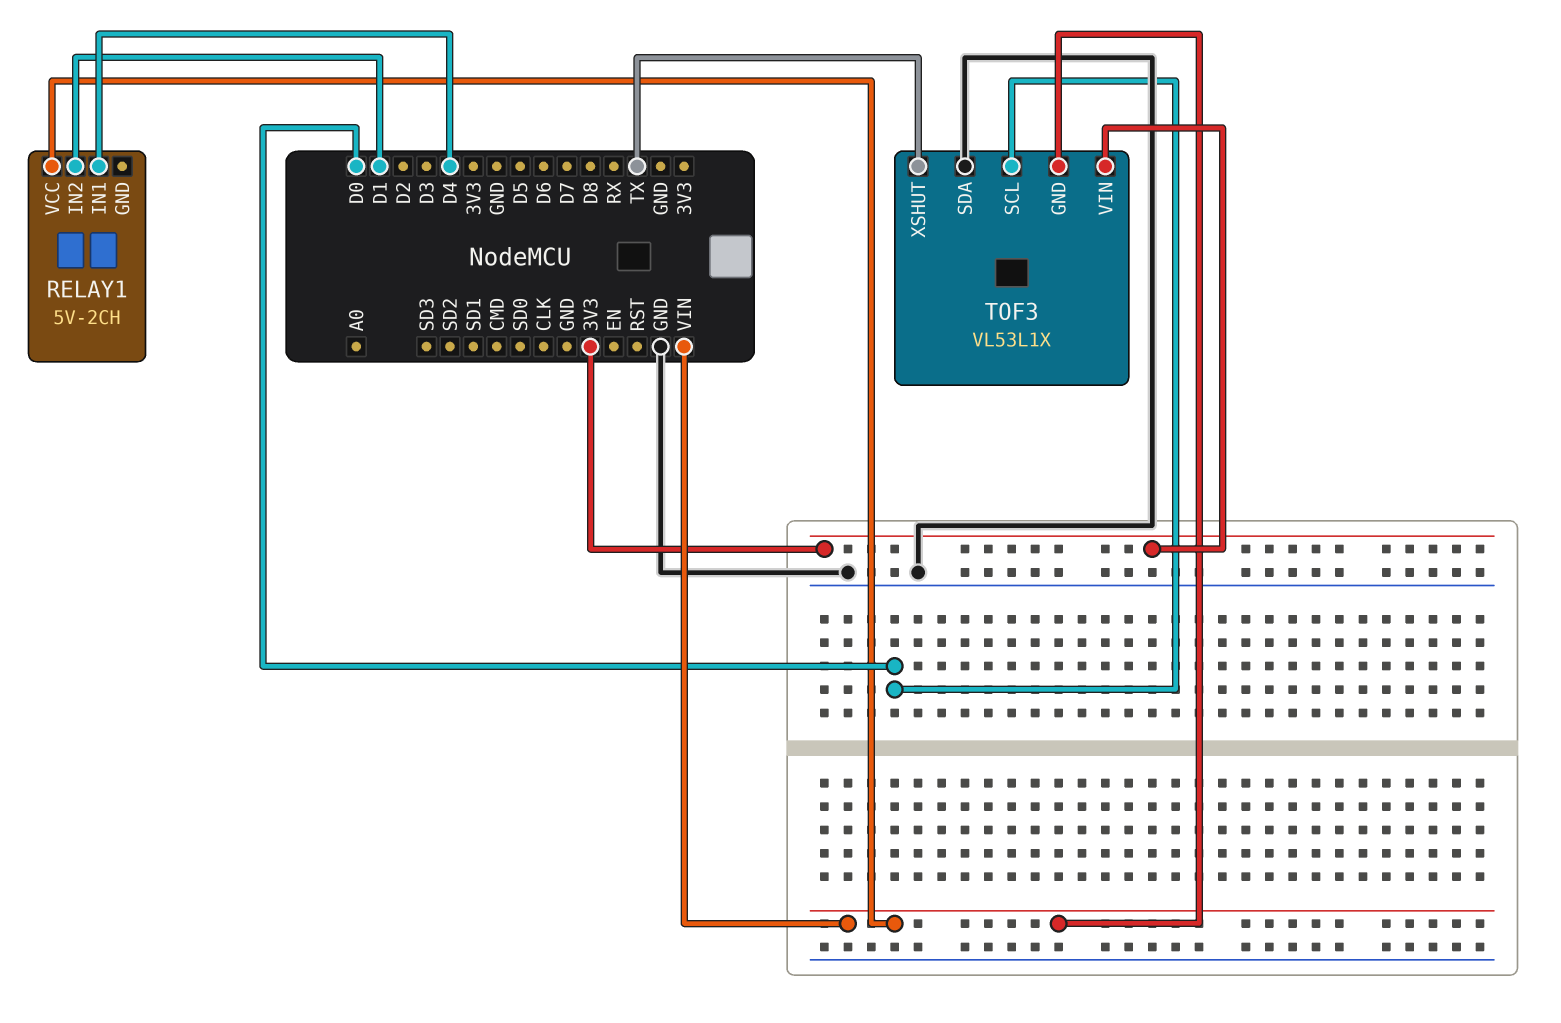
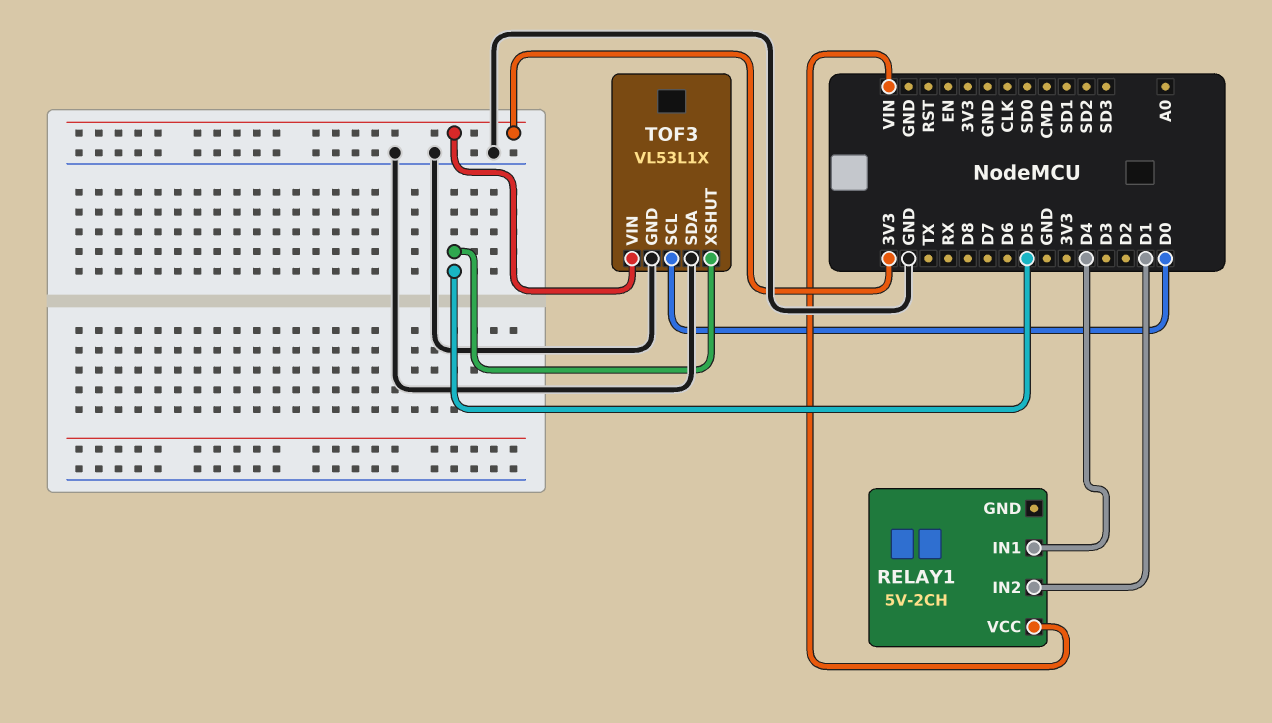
TOF3 pin GND: VIN -> GND
TOF3 pin XSHUT: TX -> D5

